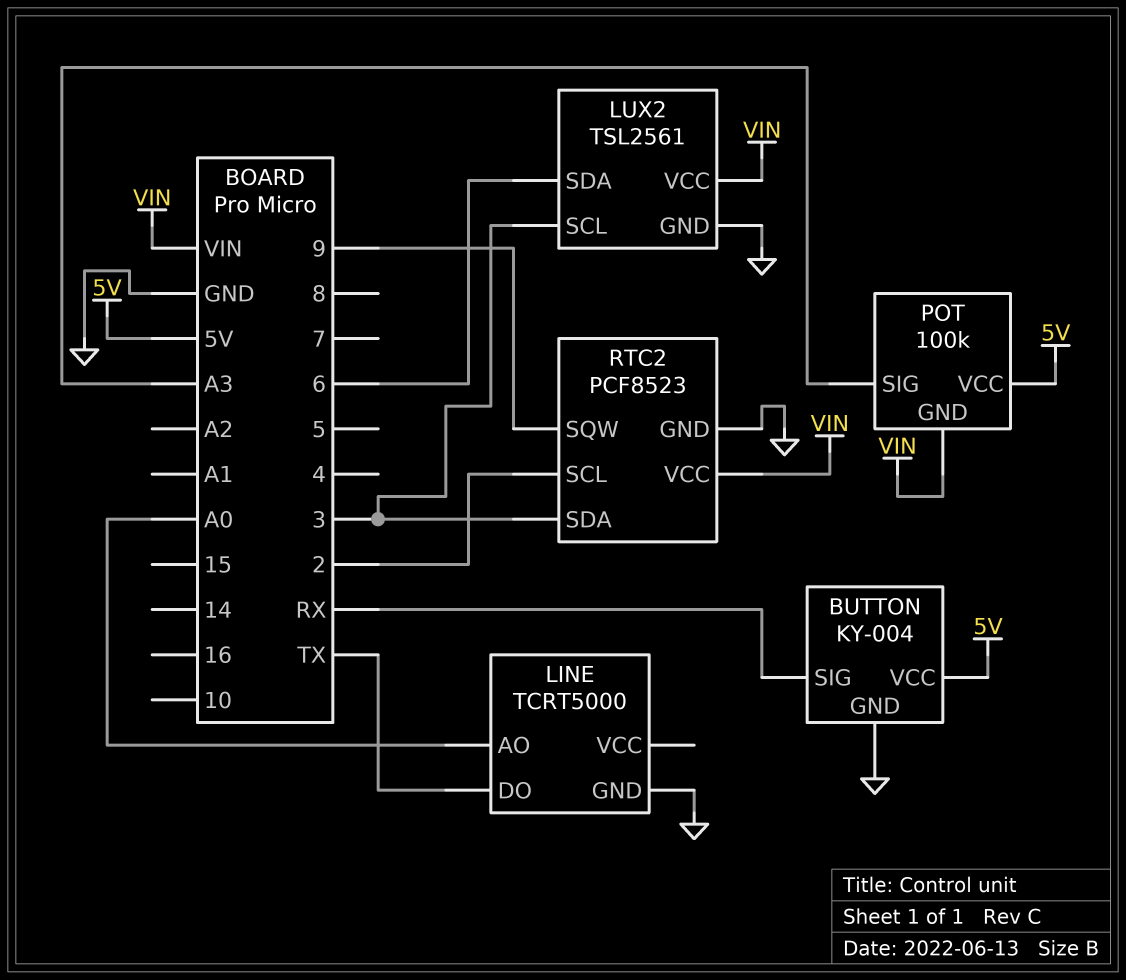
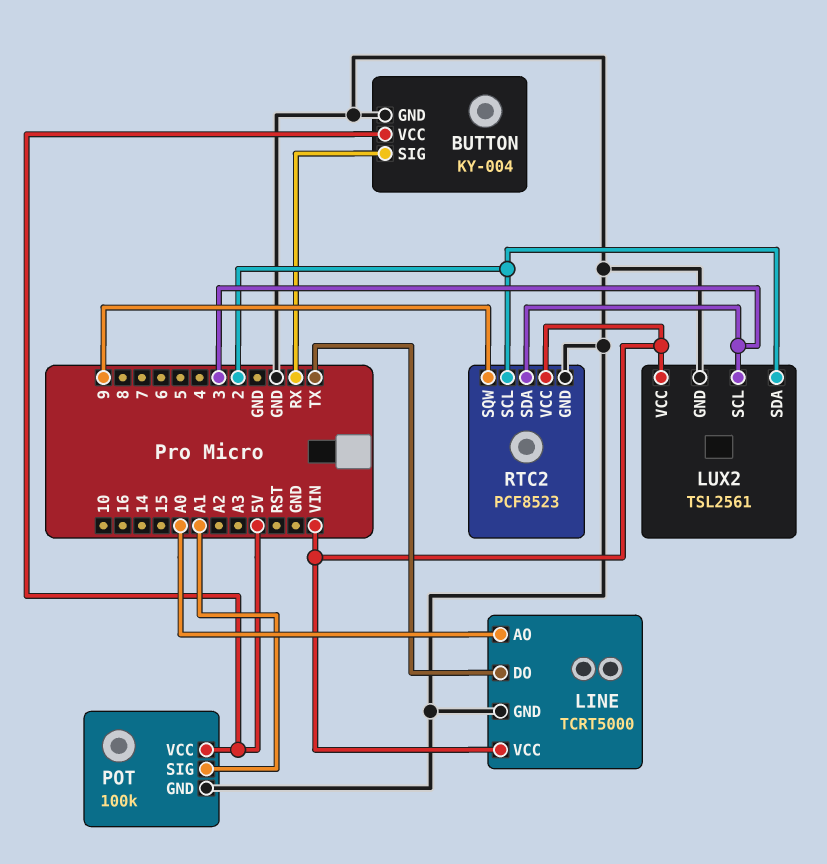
LINE pin VCC: none -> VIN
LUX2 pin SDA: 6 -> 2
POT pin GND: VIN -> GND
POT pin SIG: A3 -> A1

